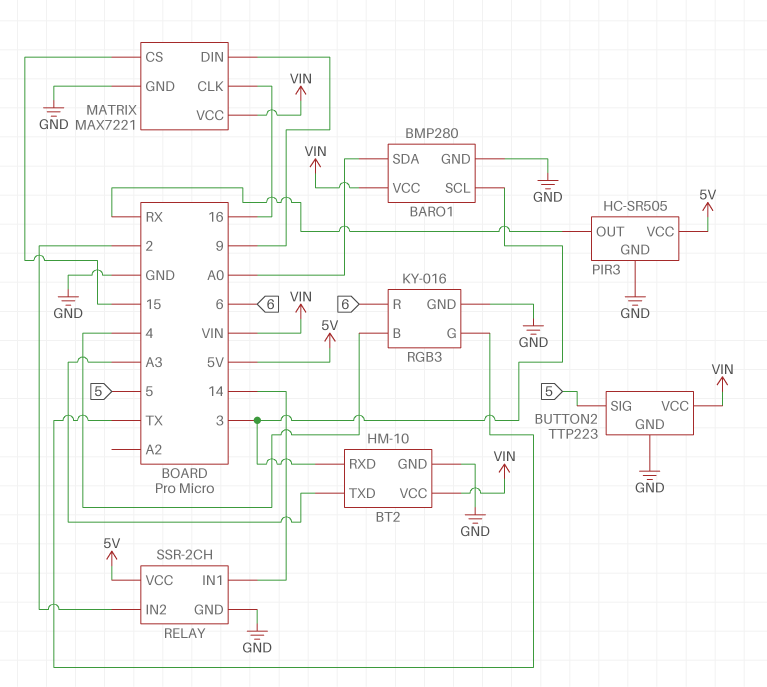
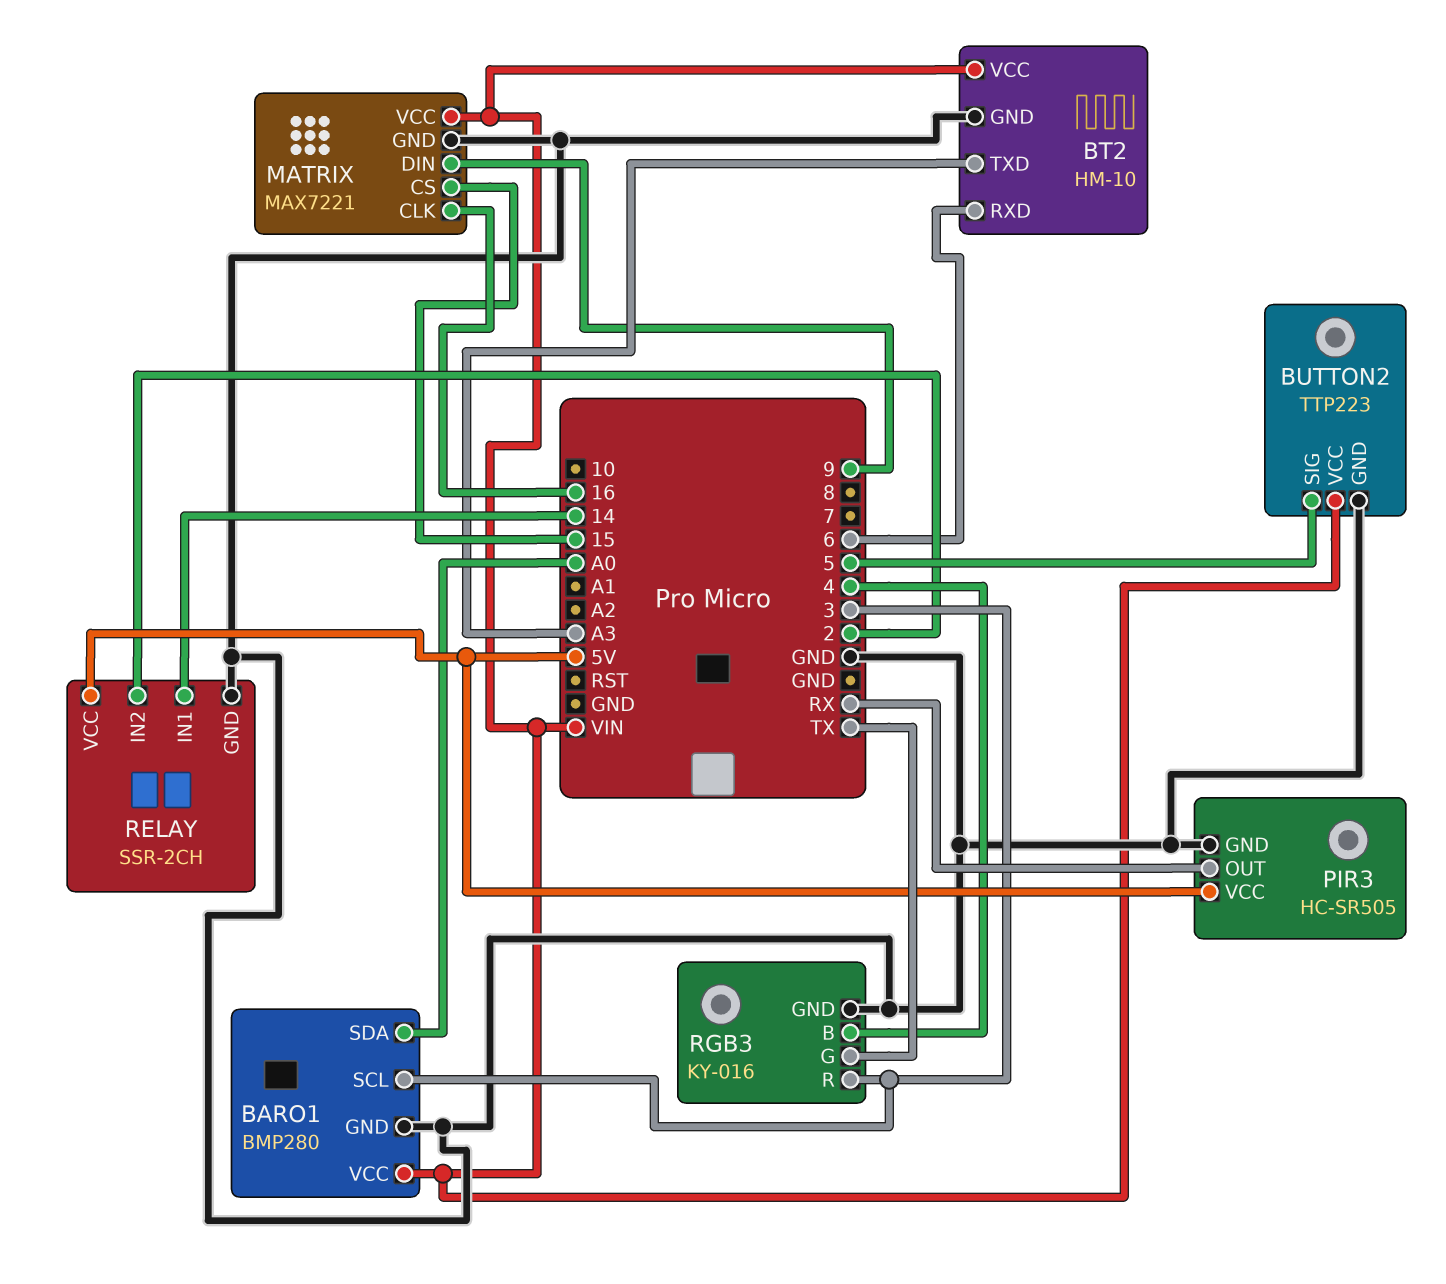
BT2 pin RXD: 3 -> 6
RGB3 pin R: 6 -> 3

